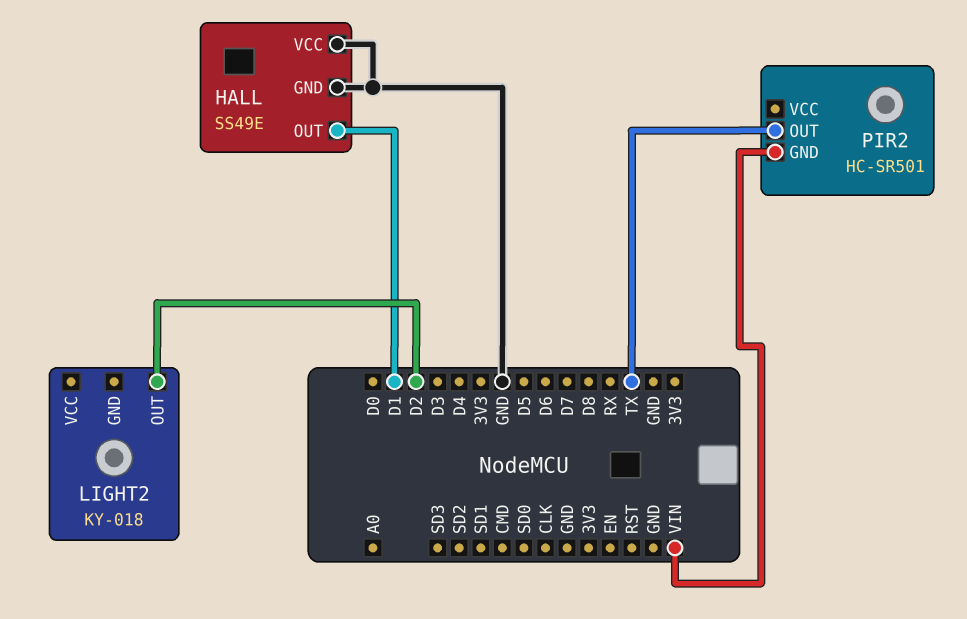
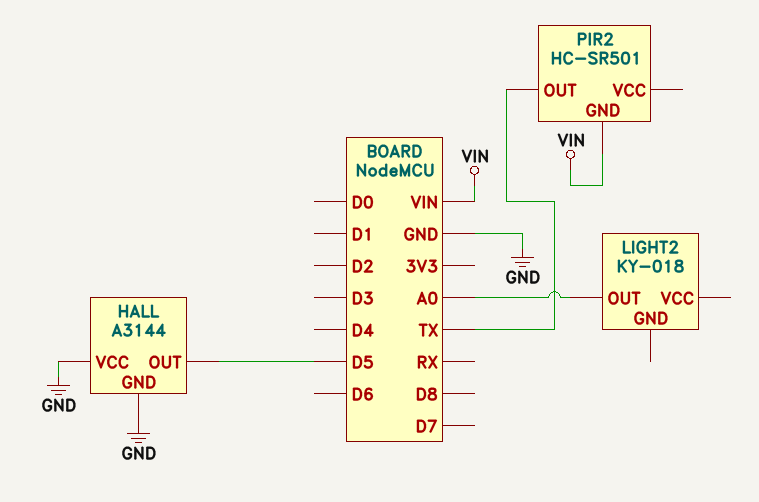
HALL: SS49E -> A3144
HALL pin OUT: D1 -> D5
LIGHT2 pin OUT: D2 -> A0

